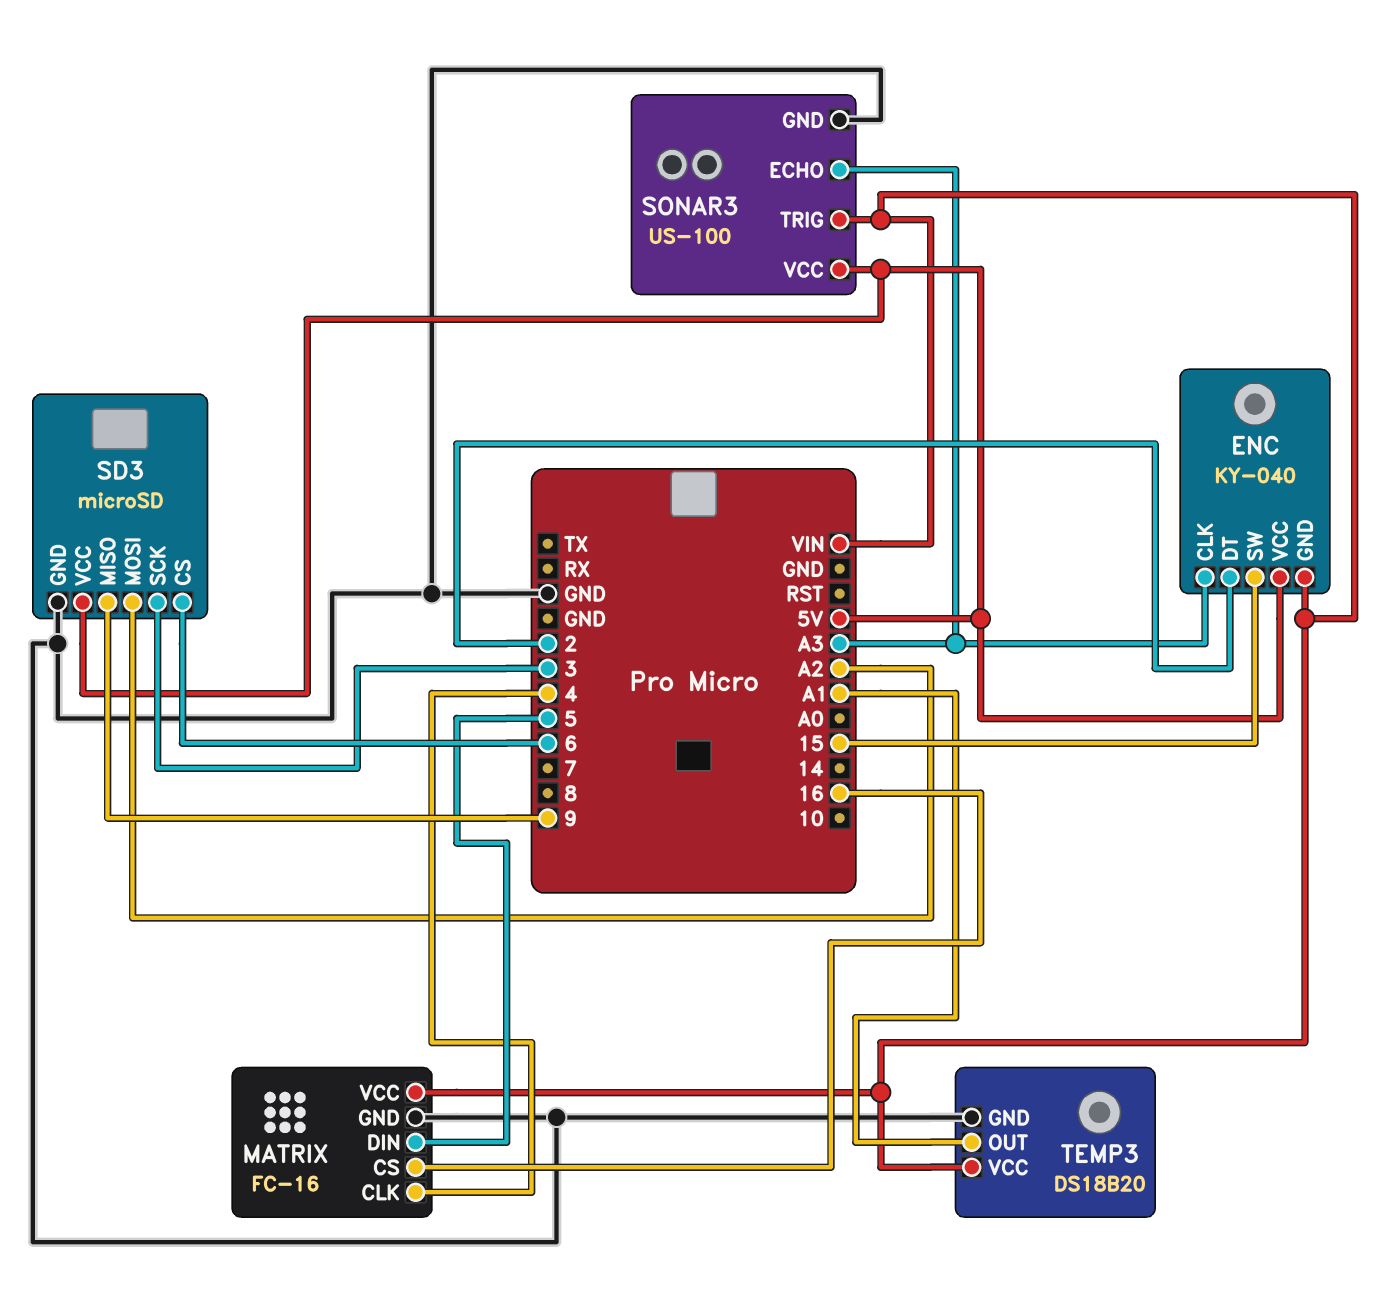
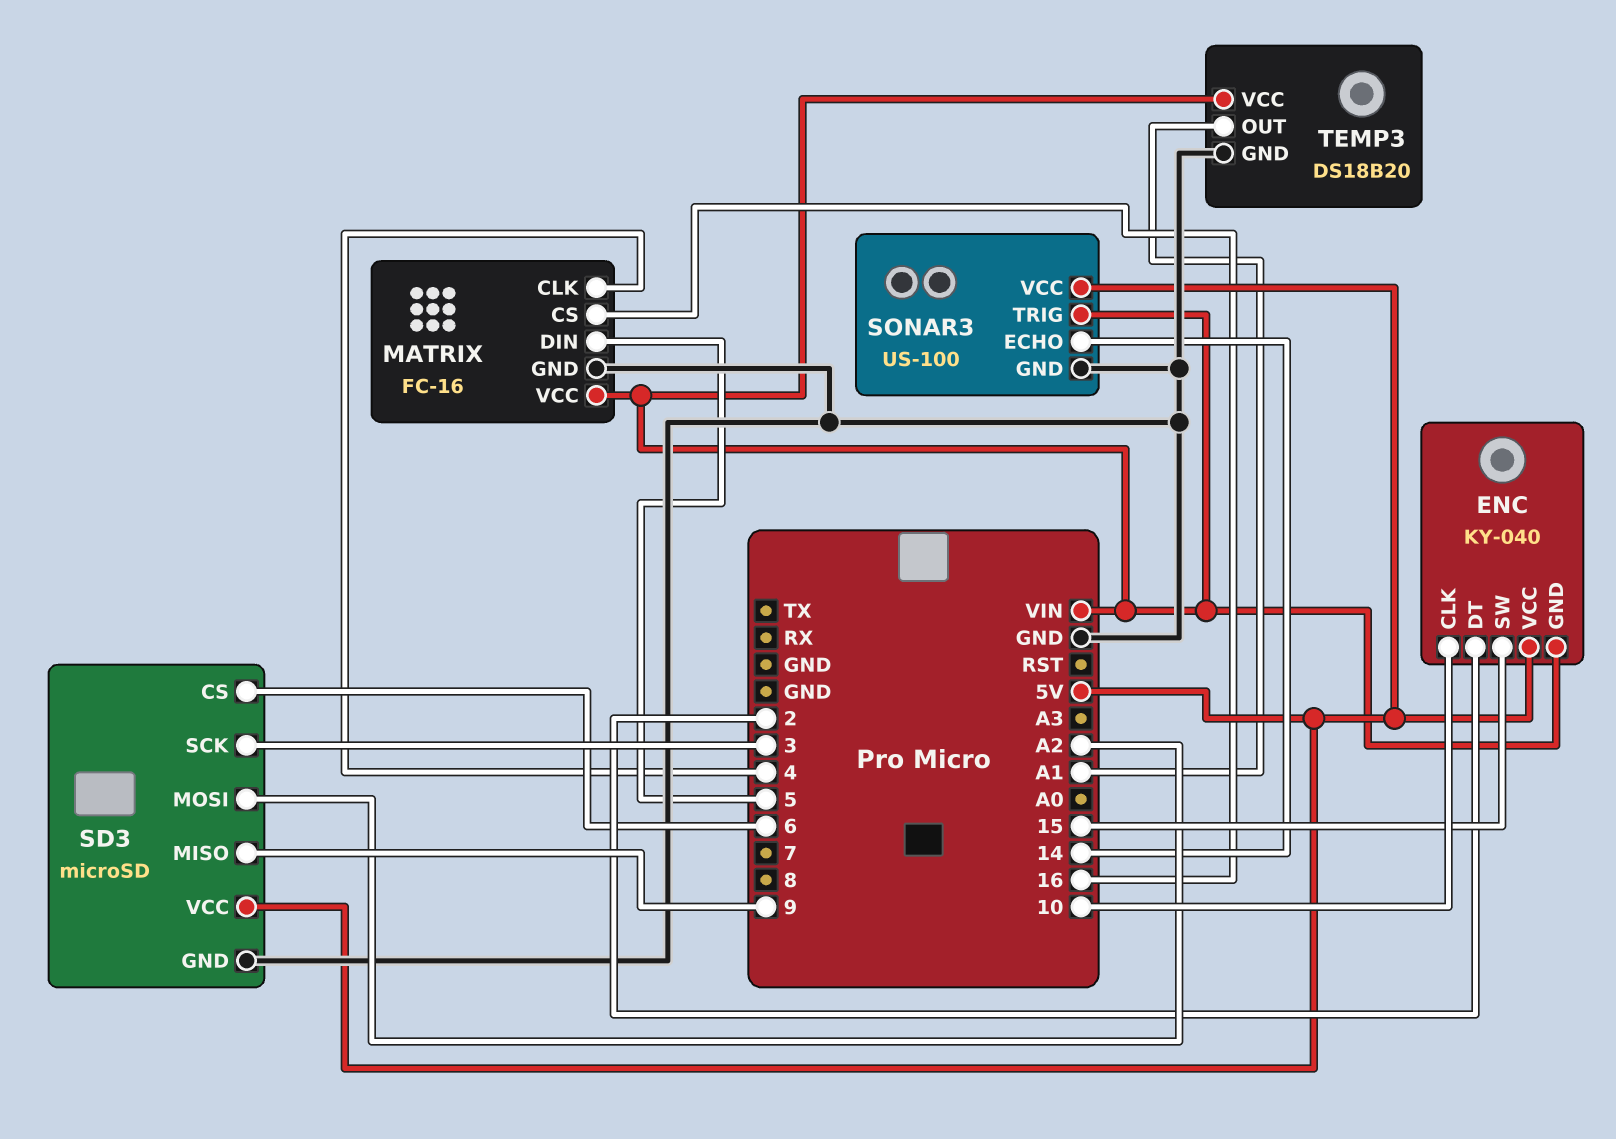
ENC pin CLK: A3 -> 10
SONAR3 pin ECHO: A3 -> 14

